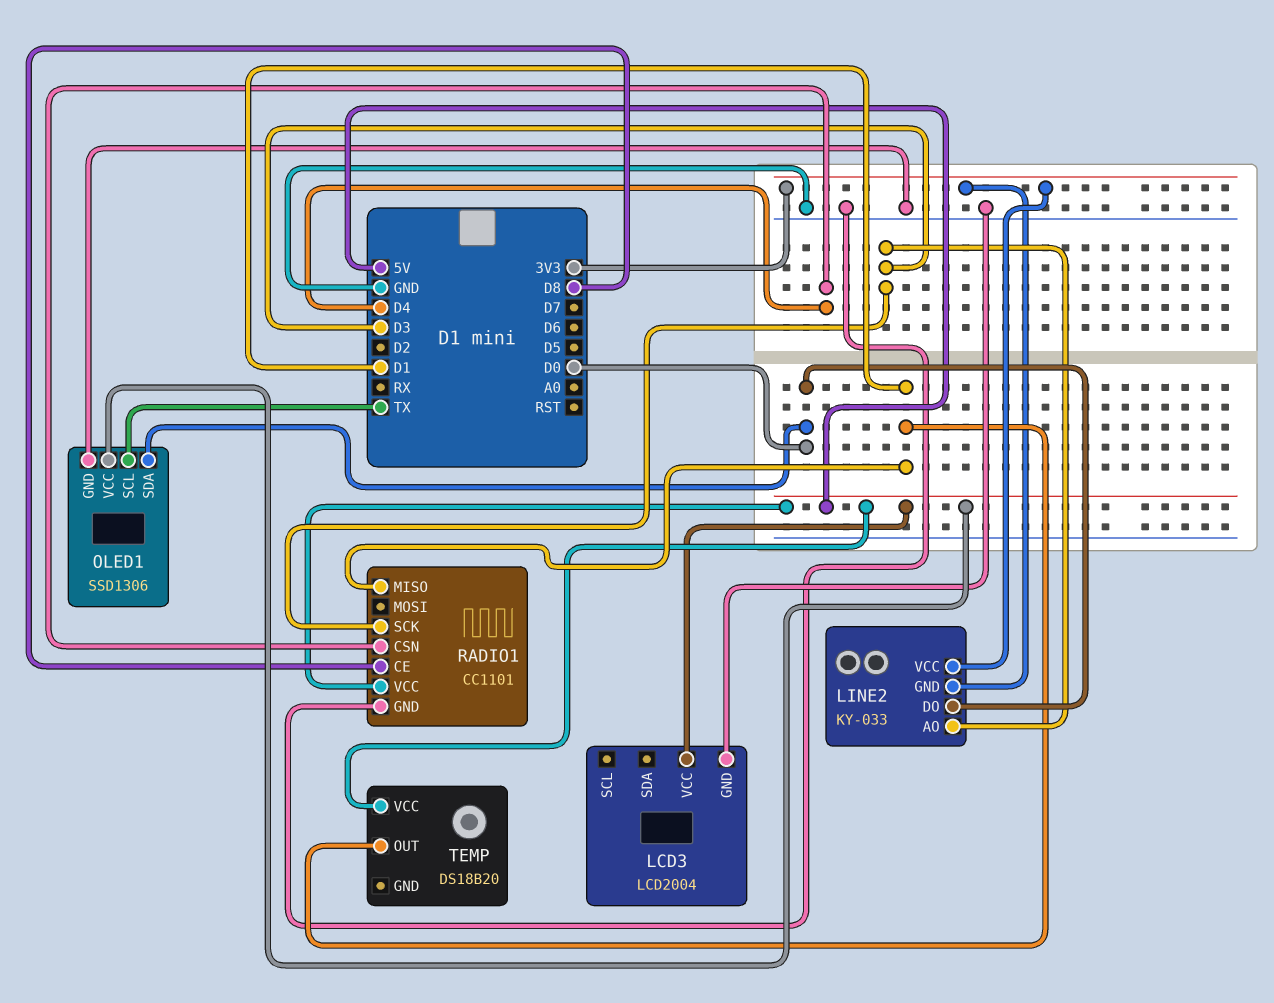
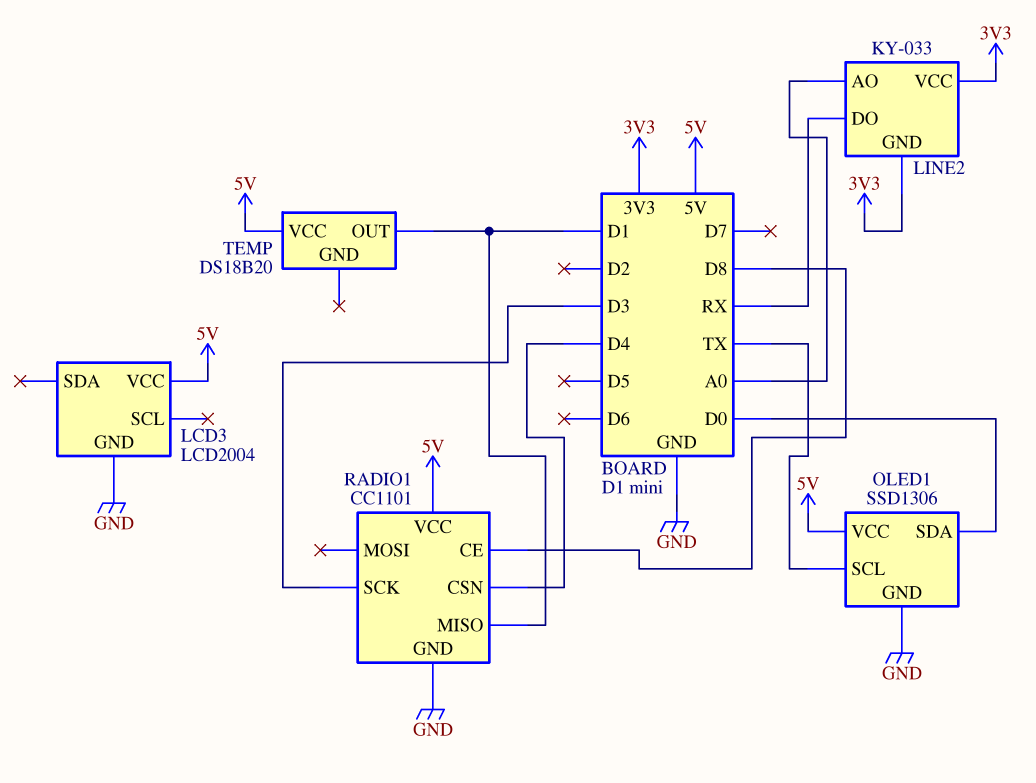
LINE2 pin AO: D3 -> A0
LINE2 pin DO: D0 -> RX

